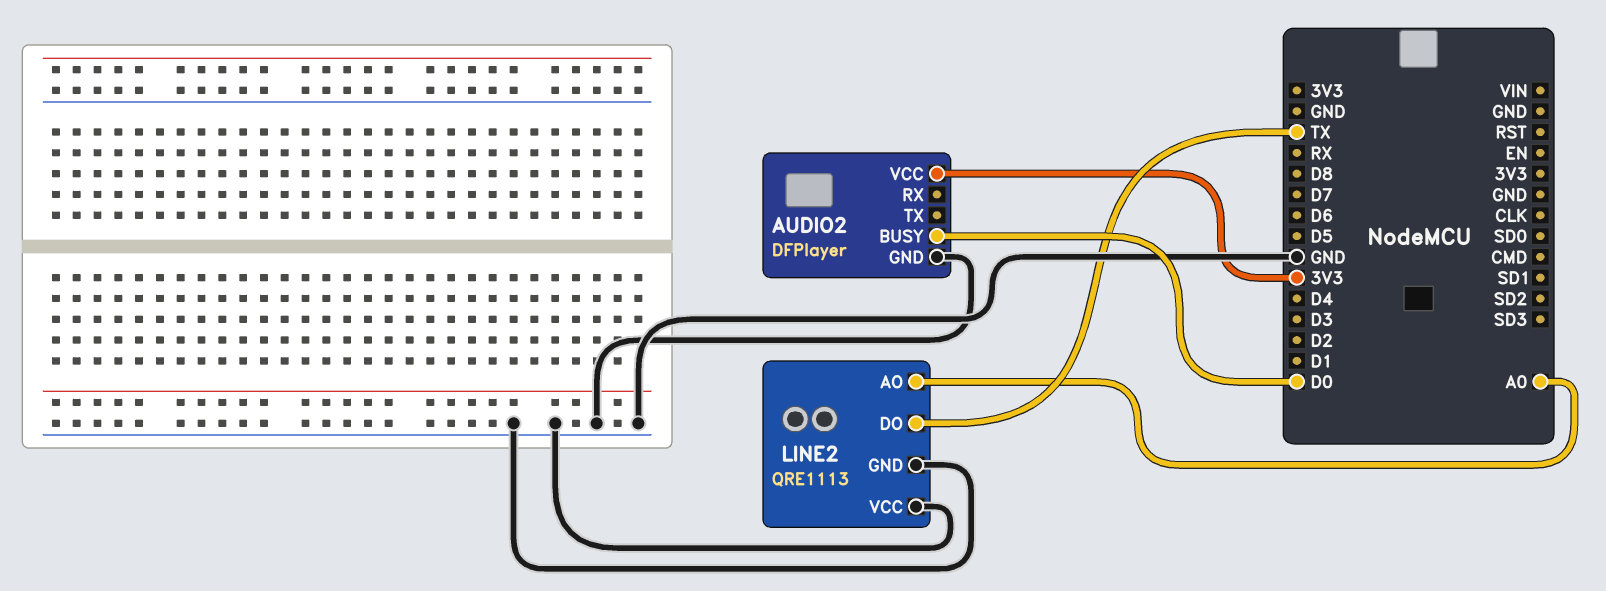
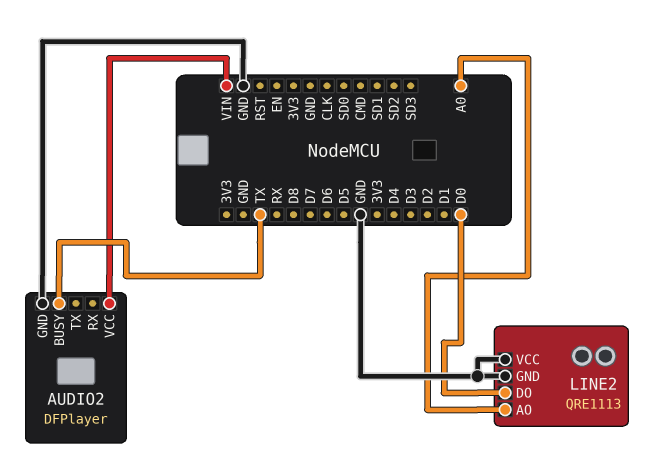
AUDIO2 pin BUSY: D0 -> TX
AUDIO2 pin VCC: 3V3 -> VIN
LINE2 pin DO: TX -> D0

